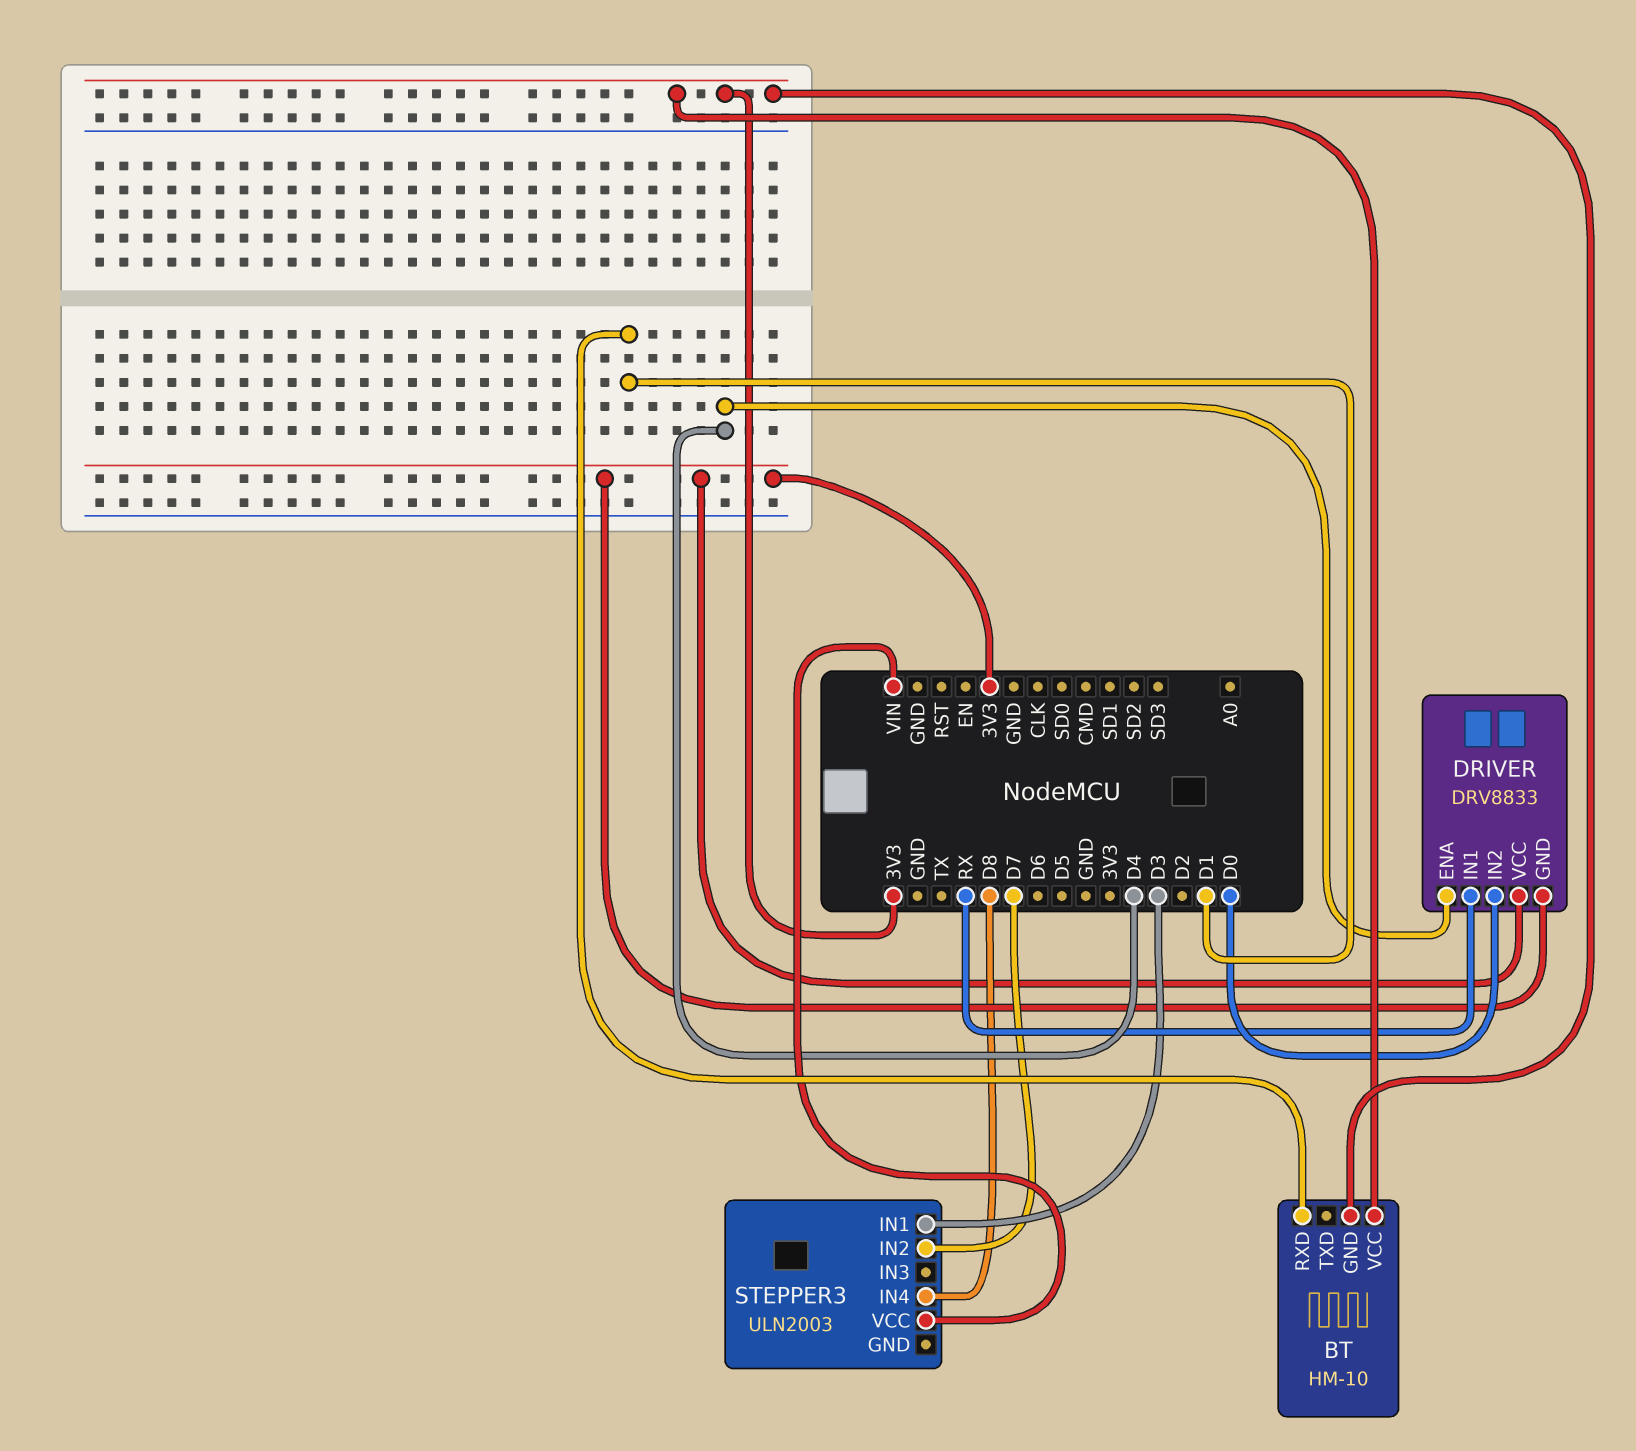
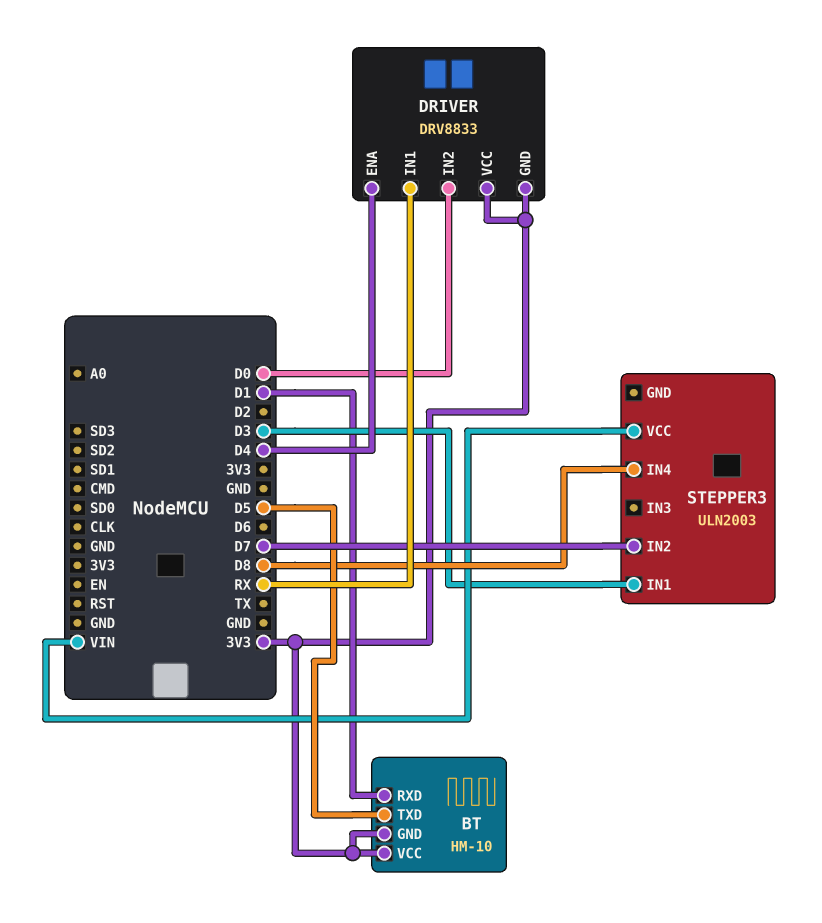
BT pin TXD: none -> D5

